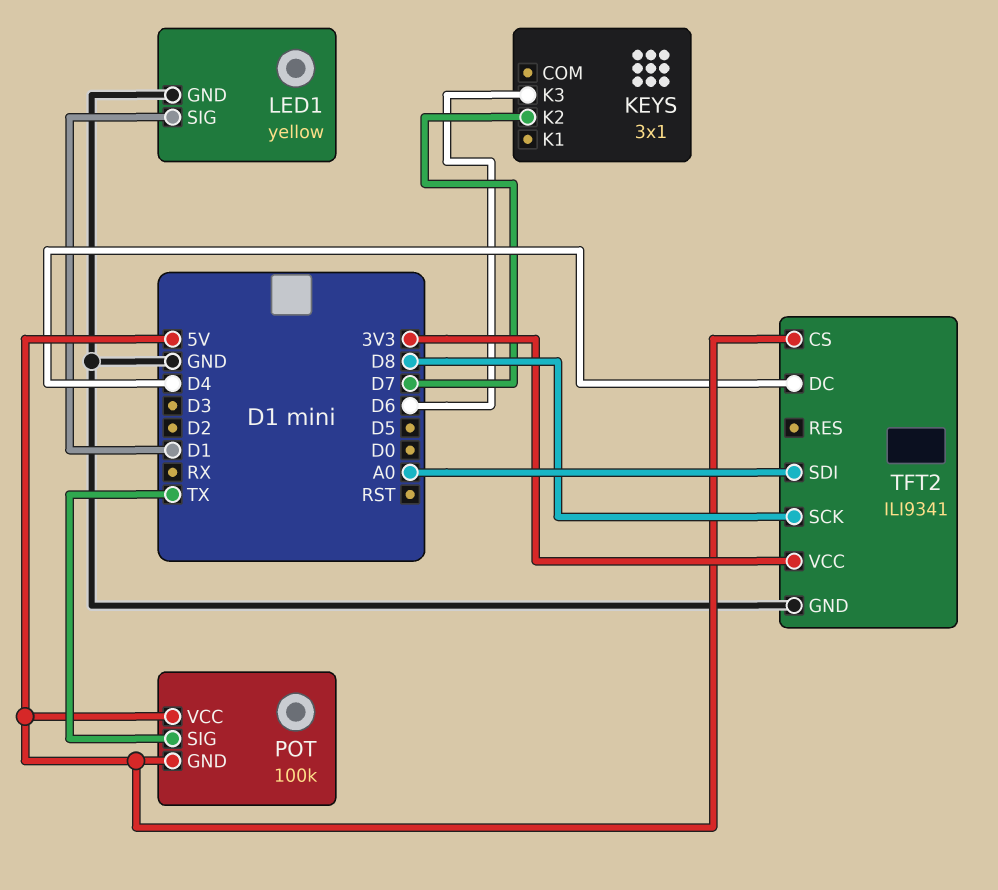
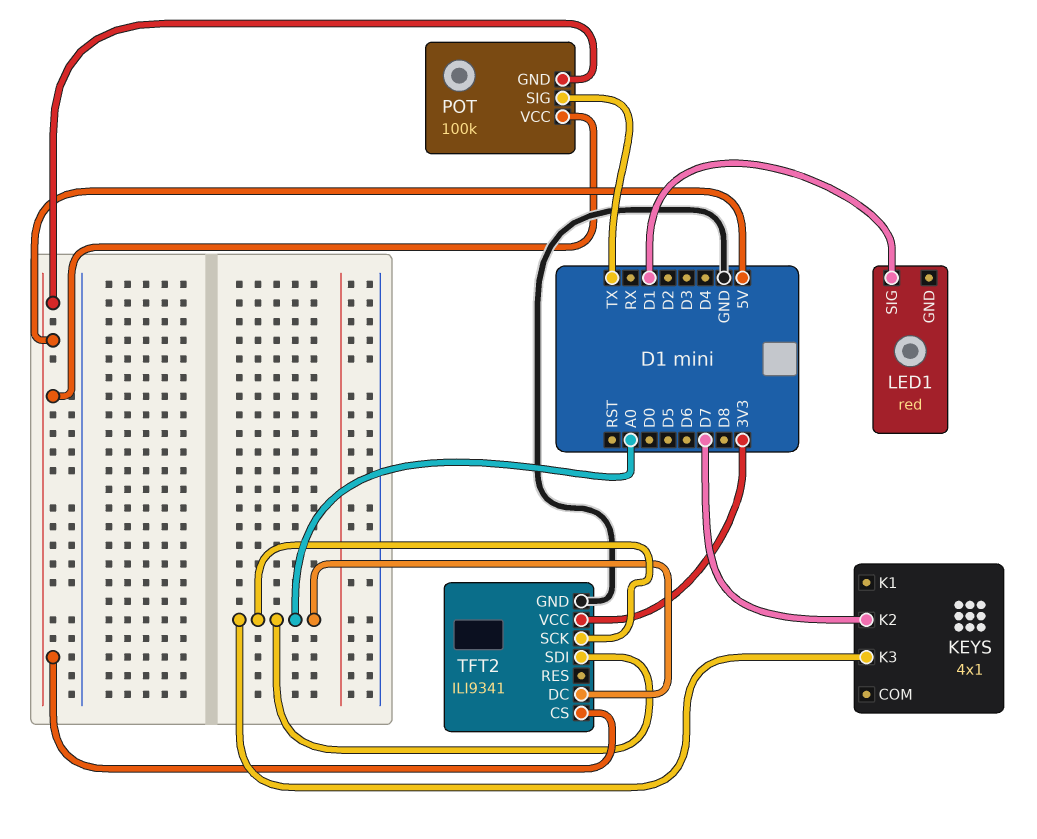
KEYS: 3x1 -> 4x1
KEYS pin K3: D6 -> A0
LED1: yellow -> red
LED1 pin GND: GND -> none
TFT2 pin DC: D4 -> A0
TFT2 pin SCK: D8 -> A0

